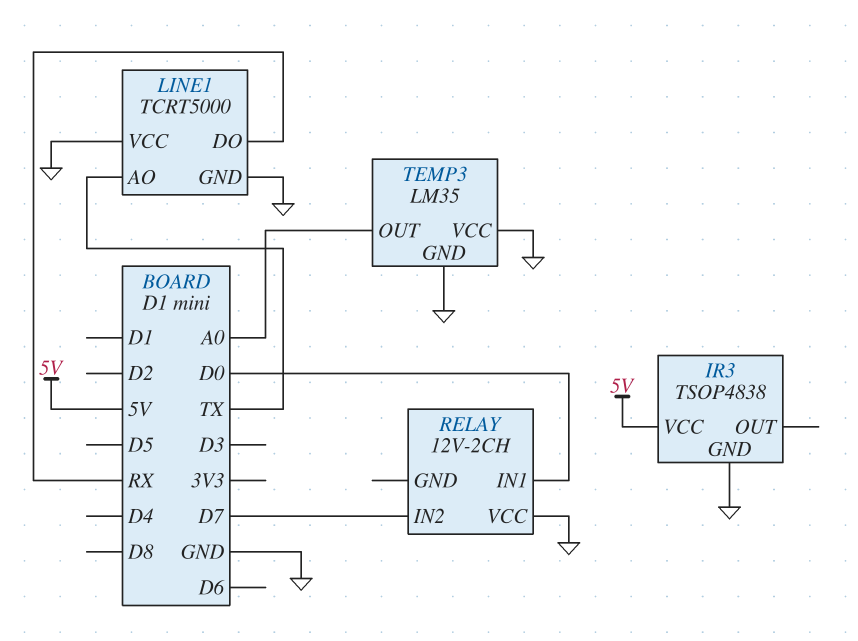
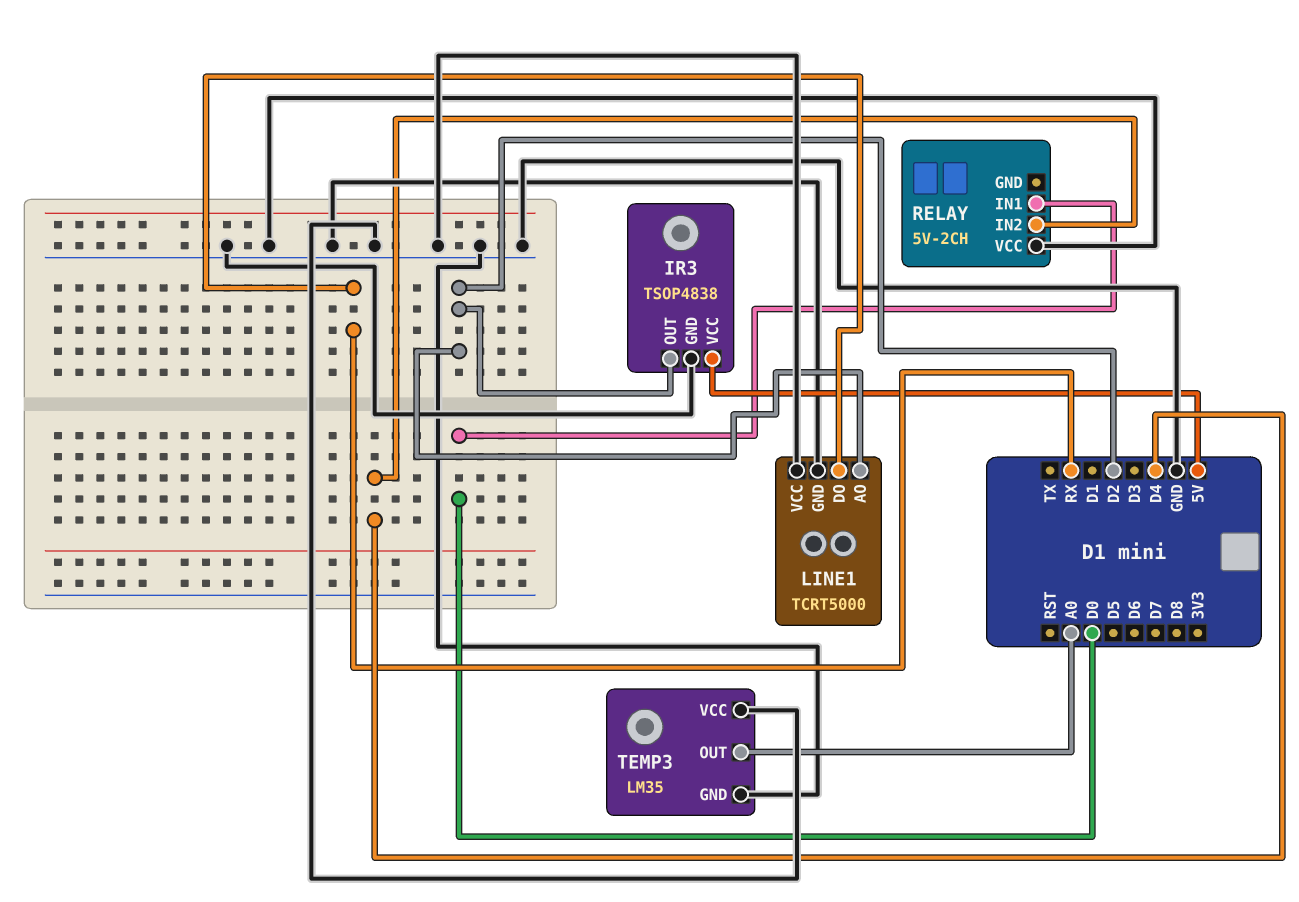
IR3 pin OUT: none -> D2
LINE1 pin AO: TX -> D2
RELAY: 12V-2CH -> 5V-2CH
RELAY pin IN2: D7 -> D4

